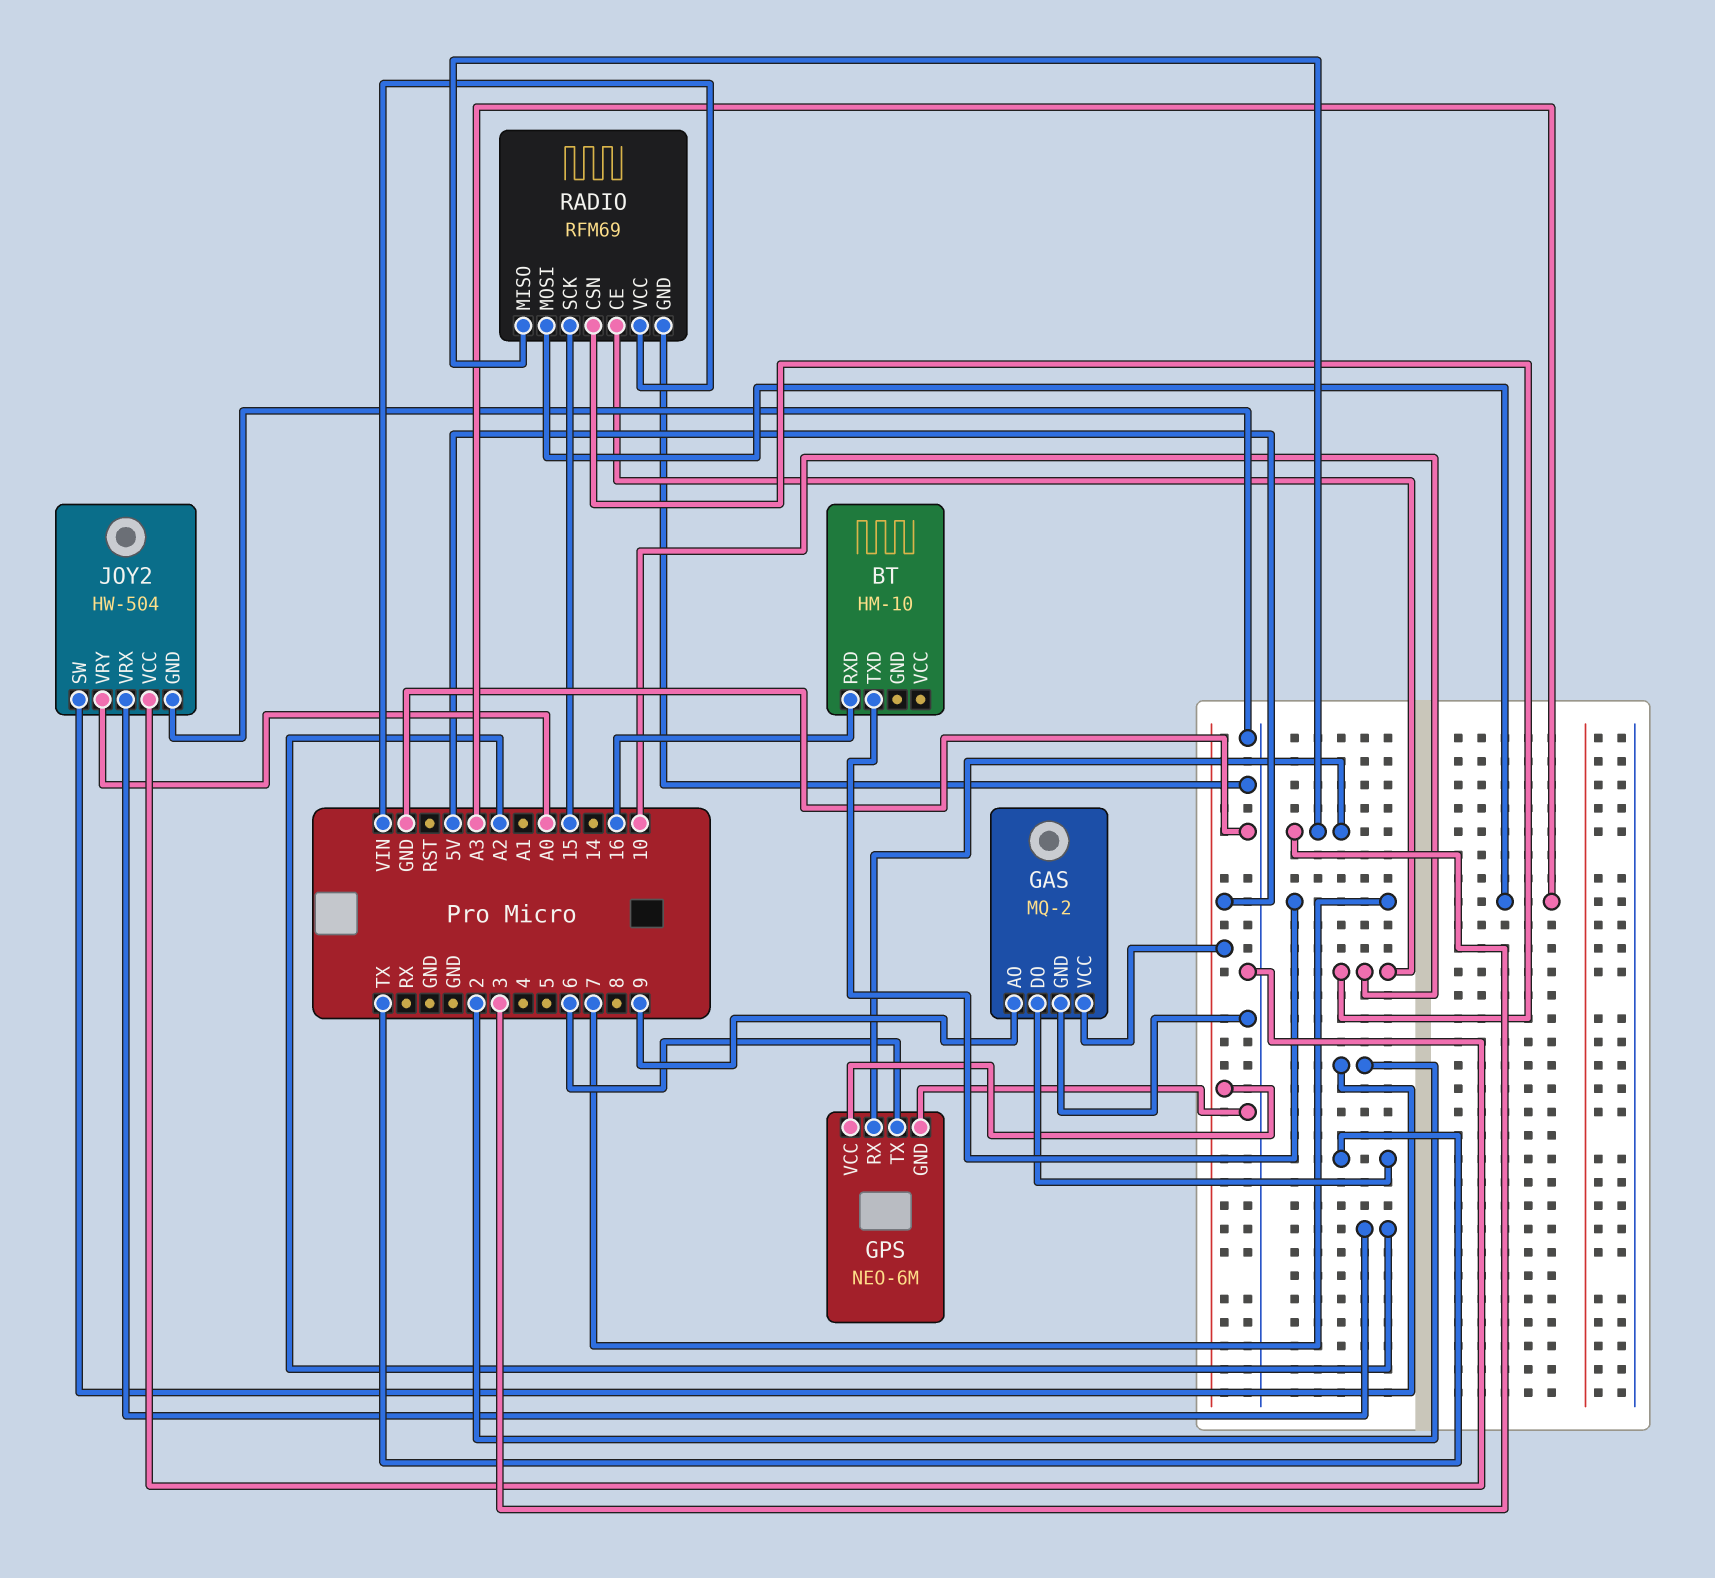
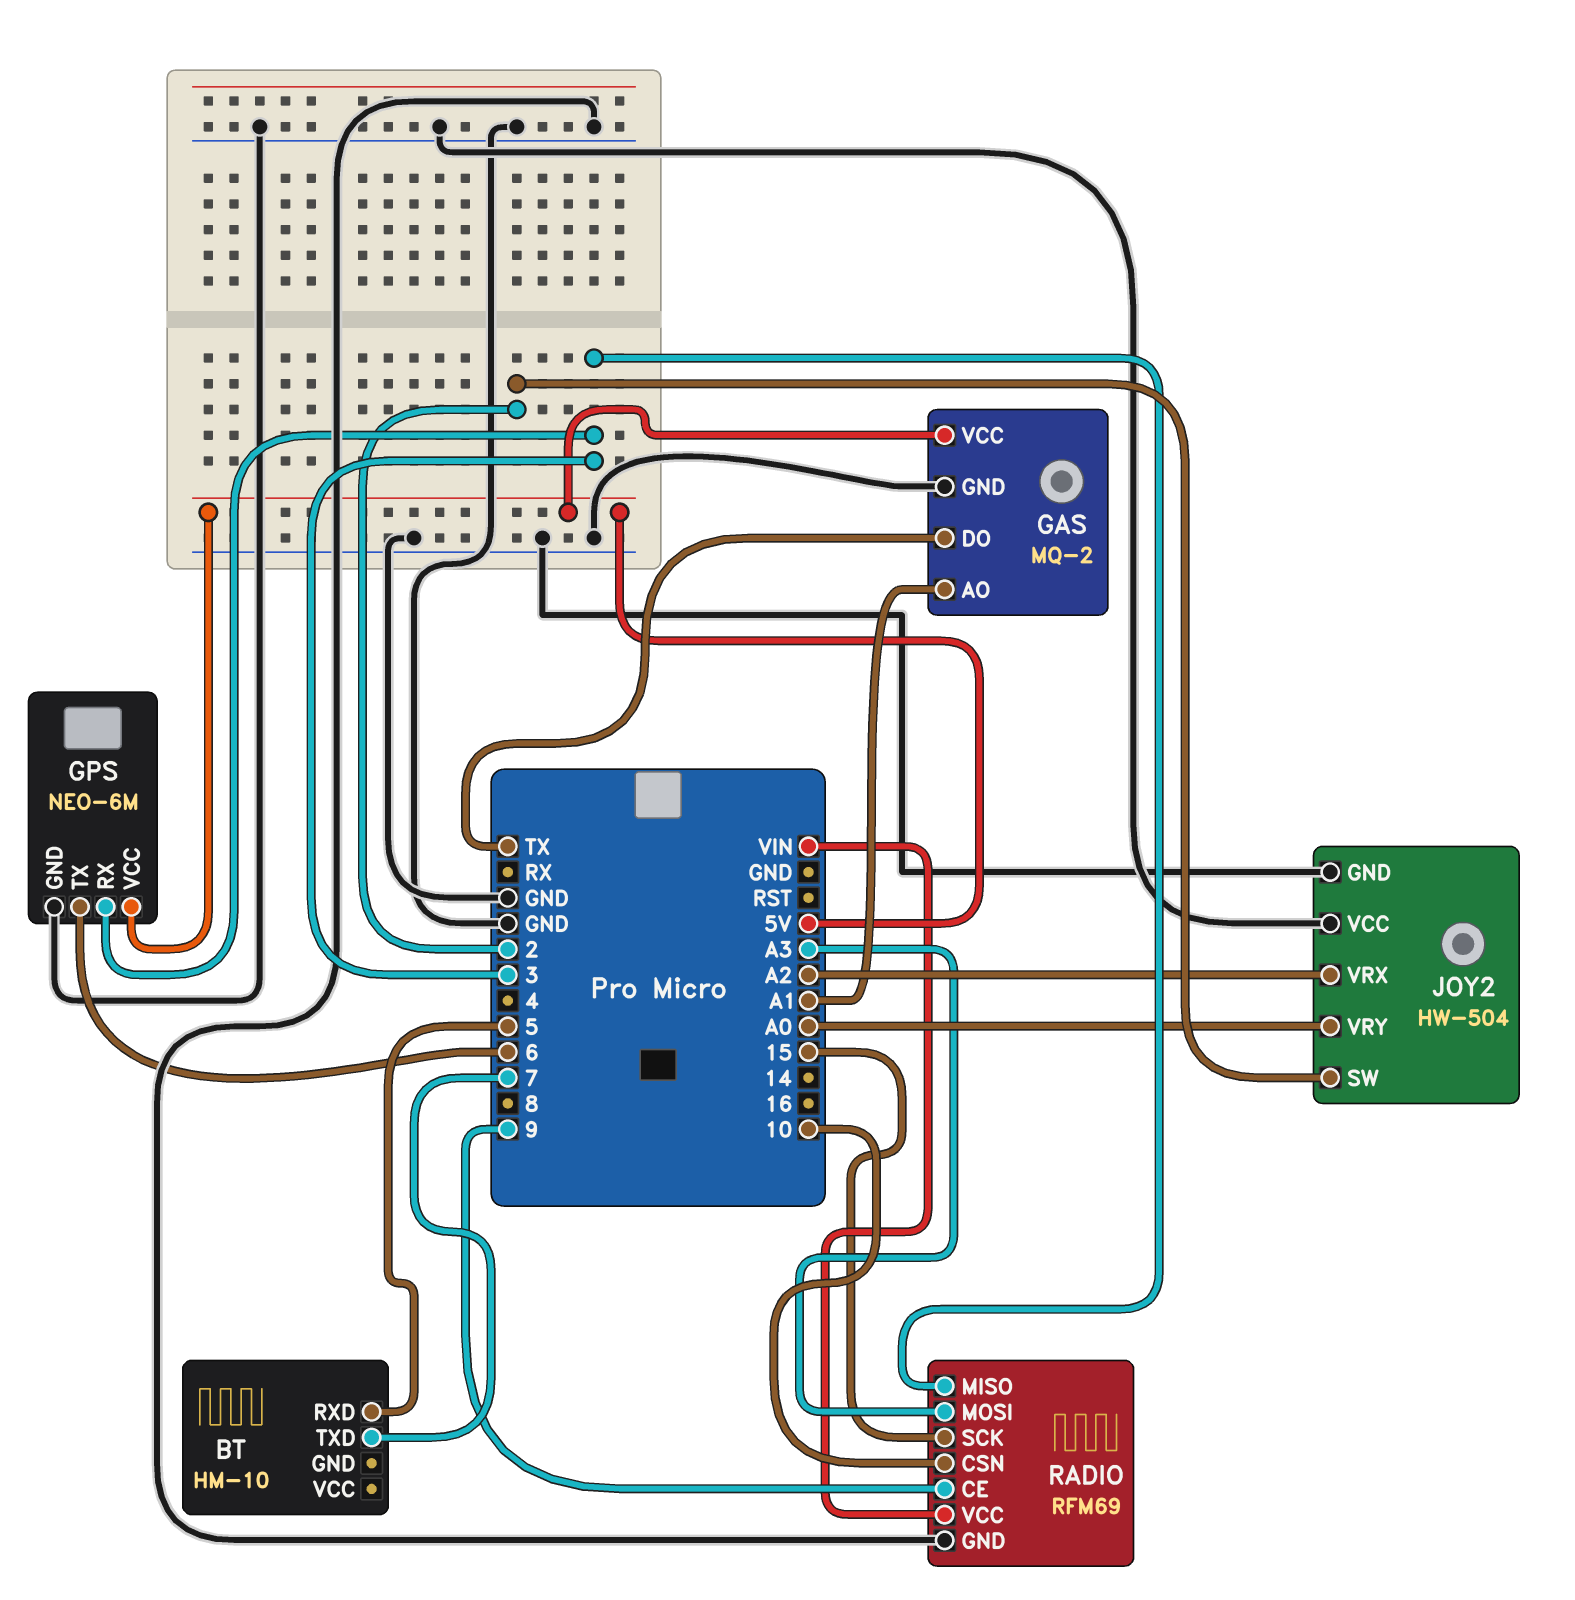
BT pin RXD: 16 -> 5
GAS pin AO: 9 -> A1
RADIO pin CE: 10 -> 9

